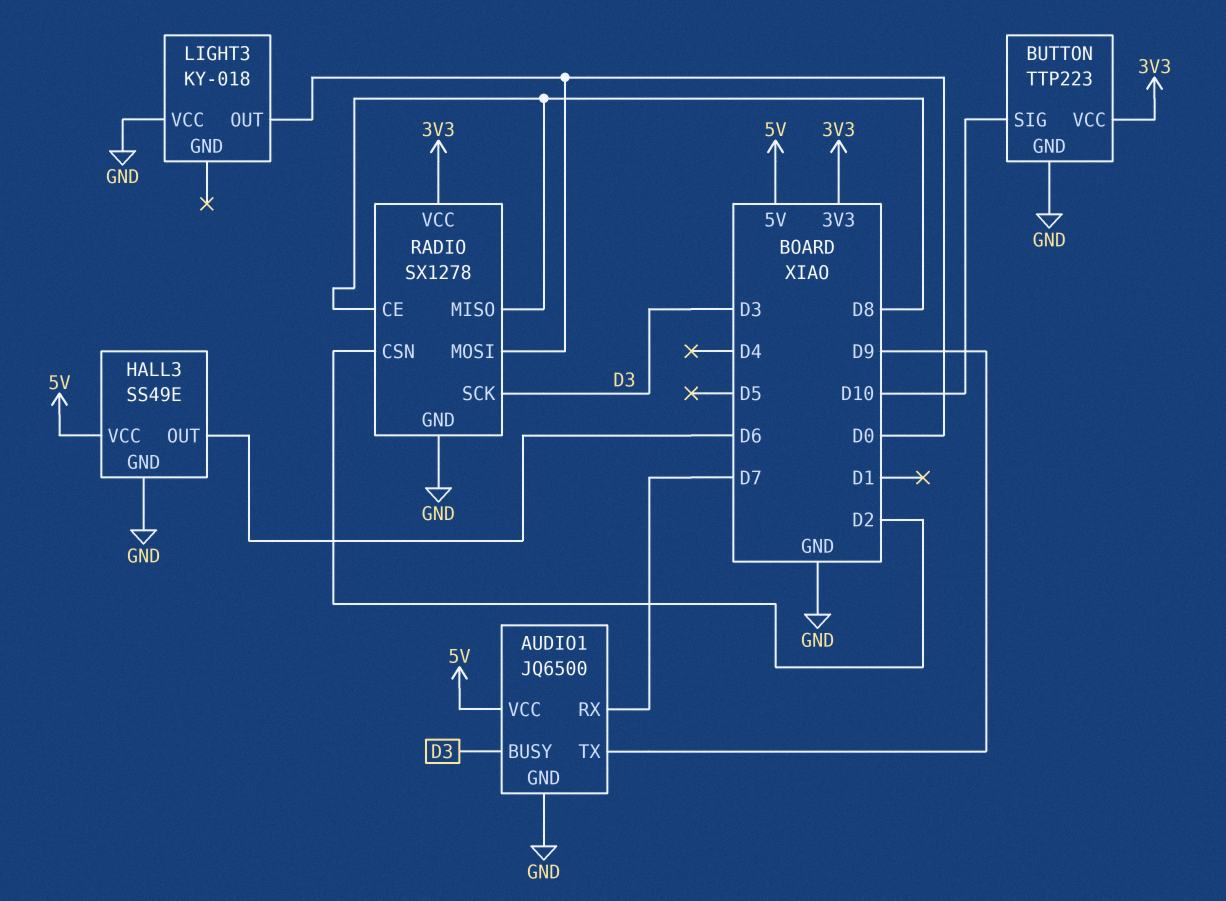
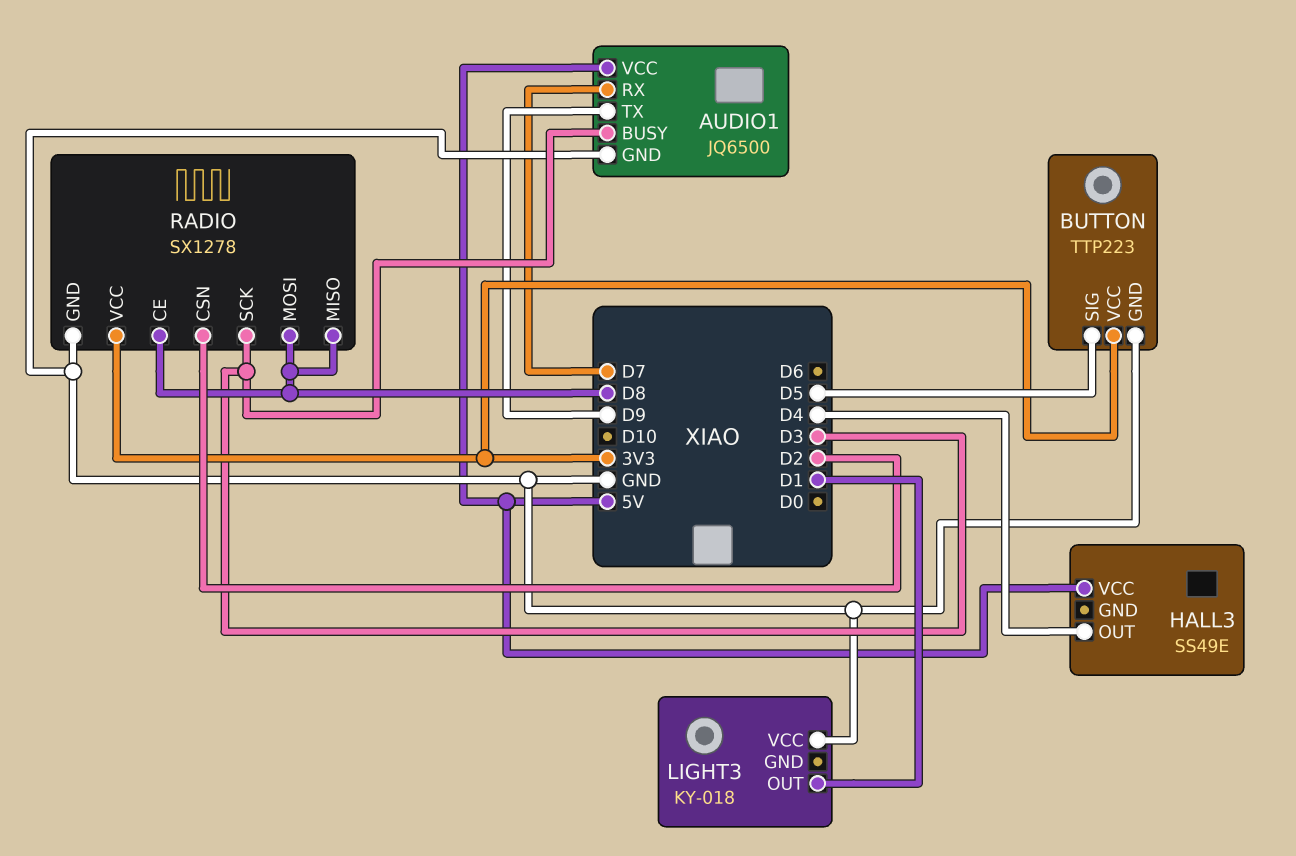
BUTTON pin SIG: D10 -> D5
HALL3 pin GND: GND -> none
HALL3 pin OUT: D6 -> D4
LIGHT3 pin OUT: D0 -> D1
RADIO pin MOSI: D0 -> D8

